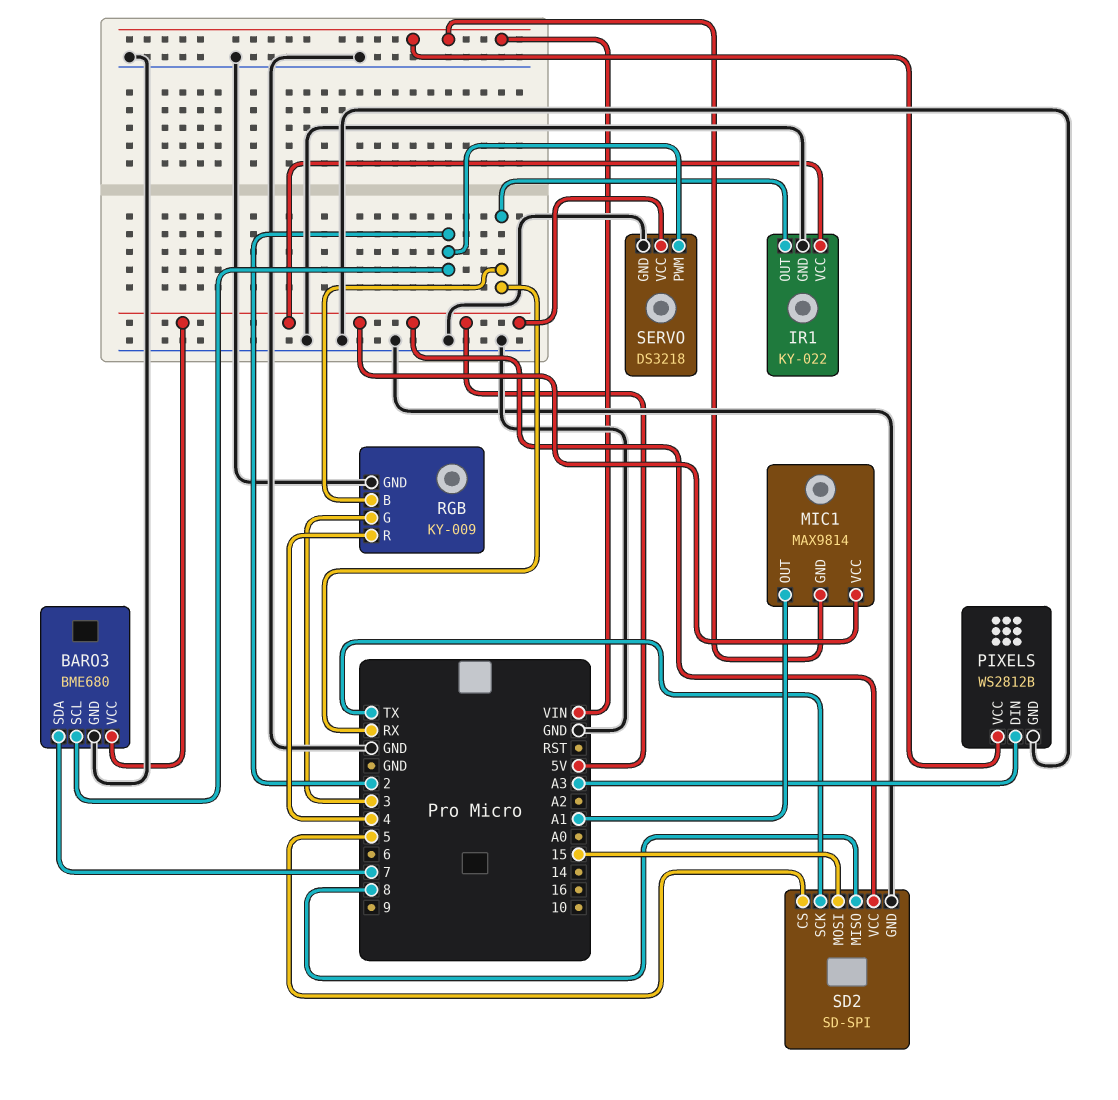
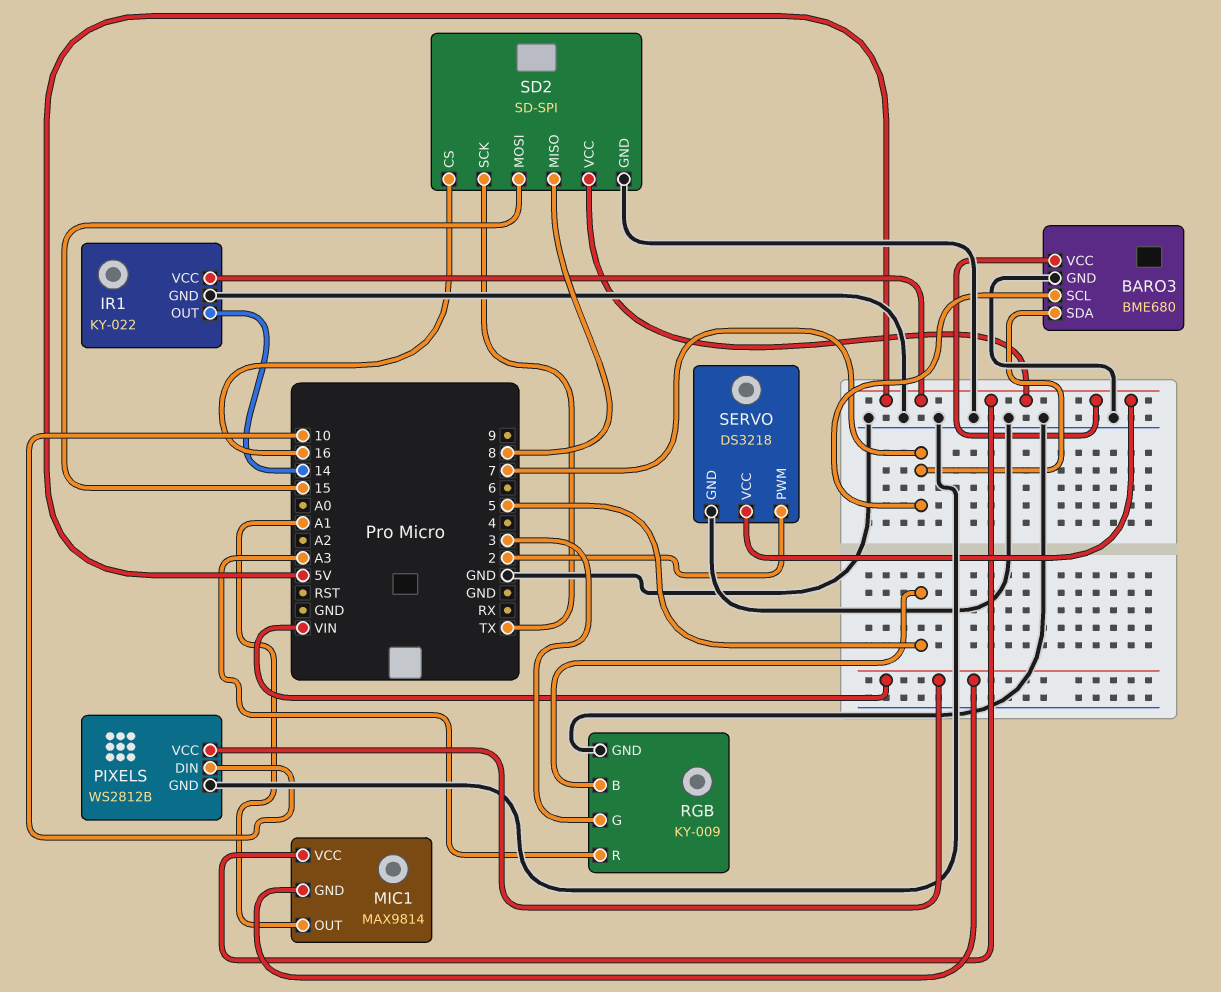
BARO3 pin SCL: 2 -> 7
IR1 pin OUT: RX -> 14
PIXELS pin DIN: A3 -> 10
RGB pin B: RX -> 5
RGB pin R: 4 -> A3
SD2 pin CS: 5 -> 16

